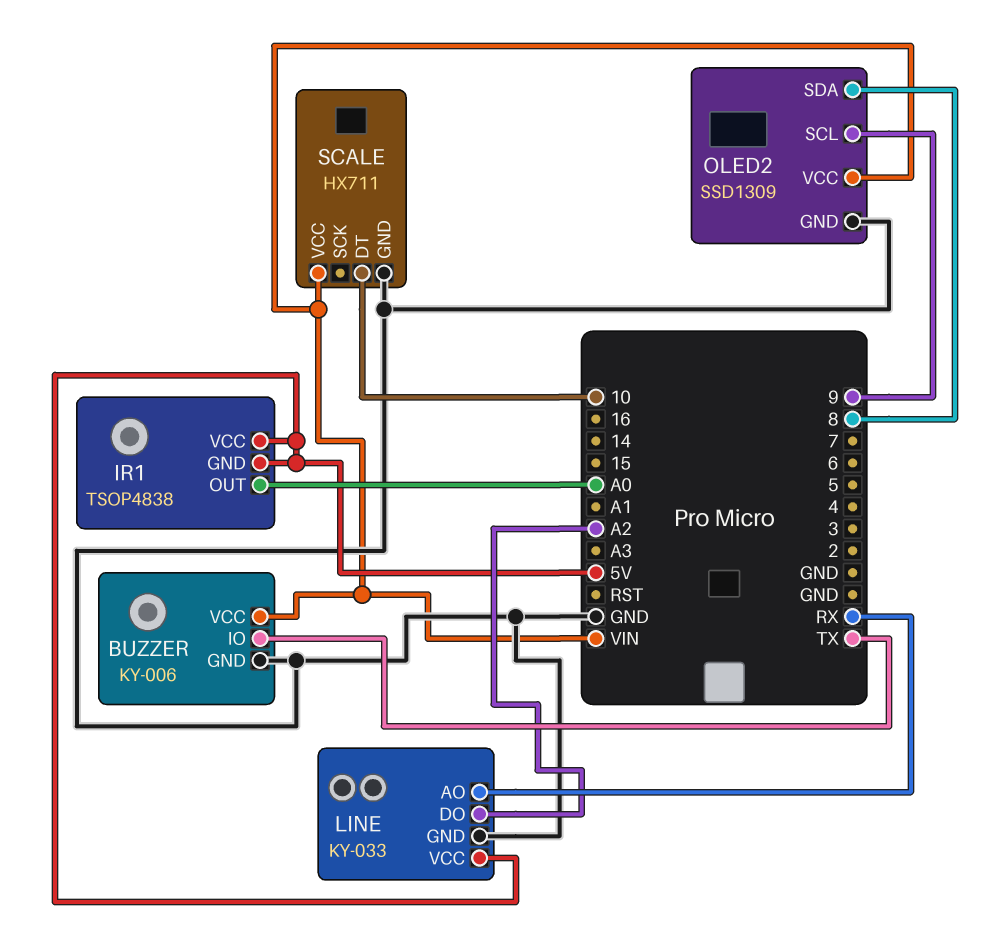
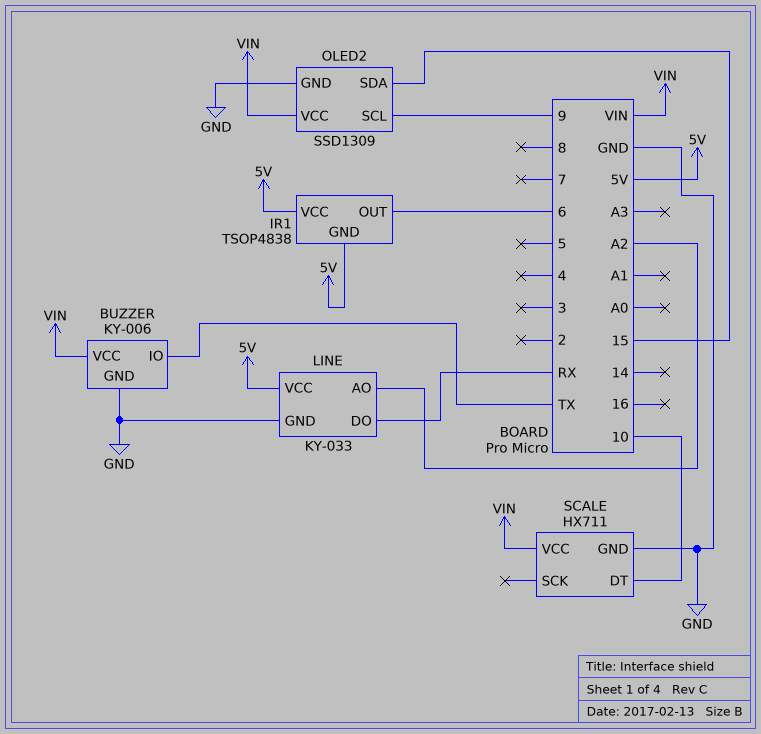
IR1 pin OUT: A0 -> 6
LINE pin AO: RX -> A2
LINE pin DO: A2 -> RX
OLED2 pin SDA: 8 -> 15

